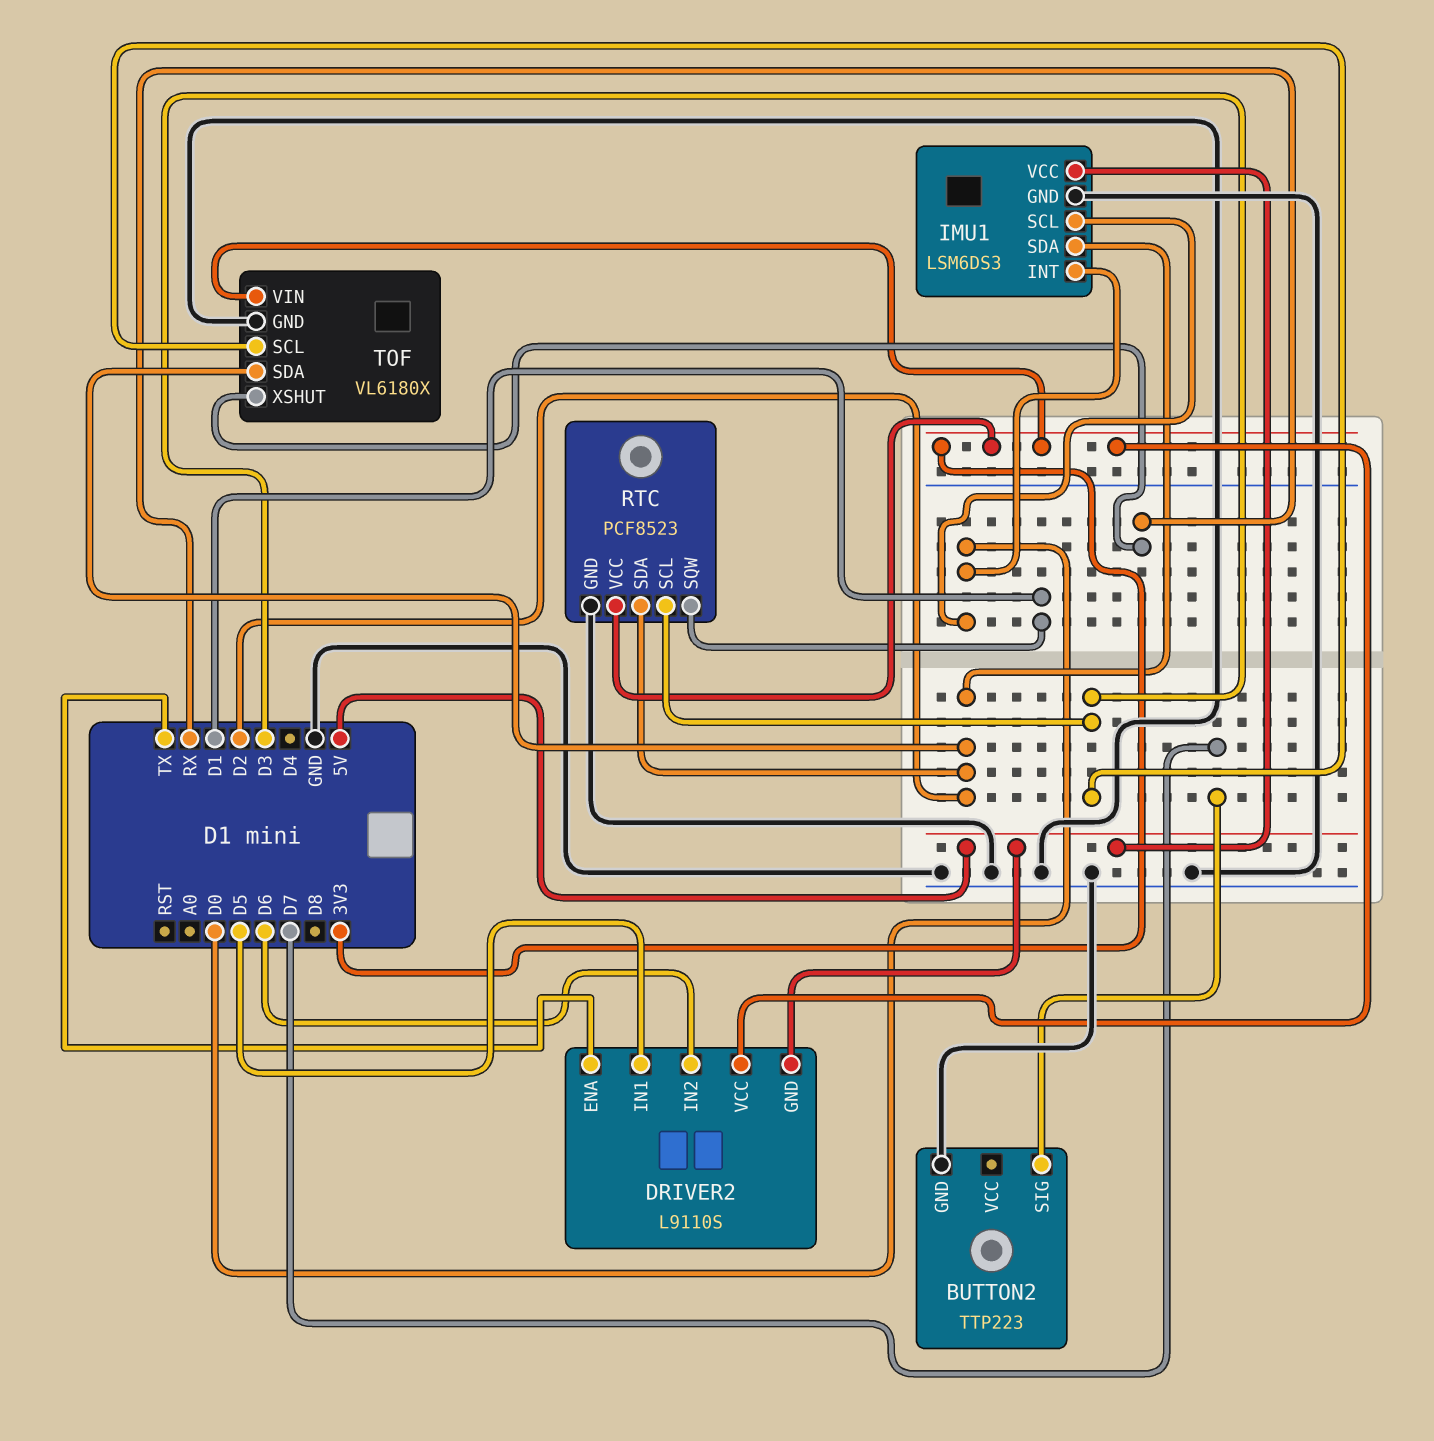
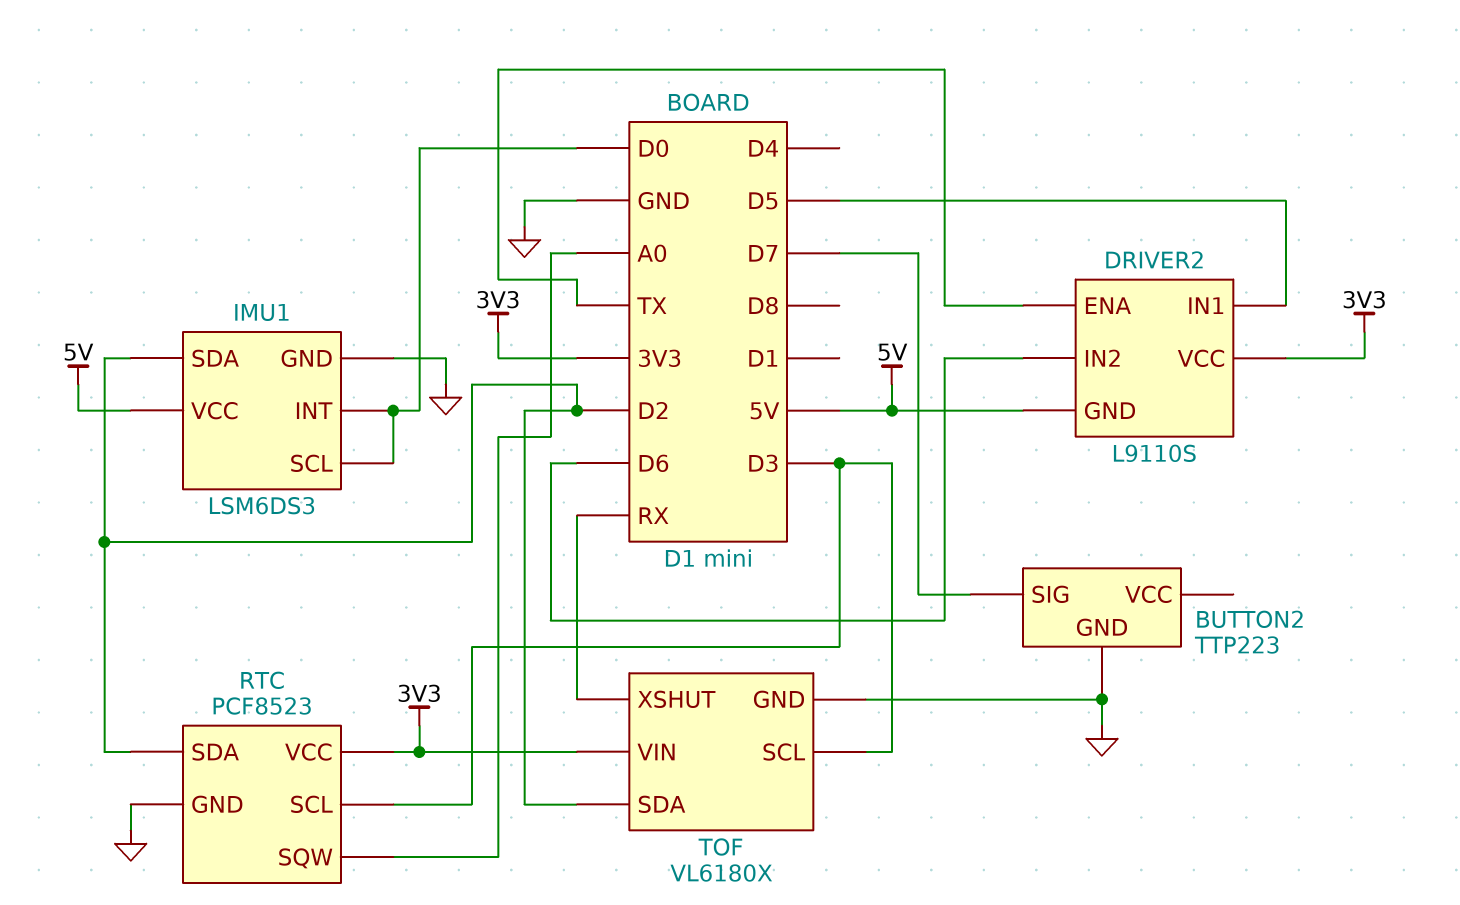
RTC pin SQW: D1 -> A0

